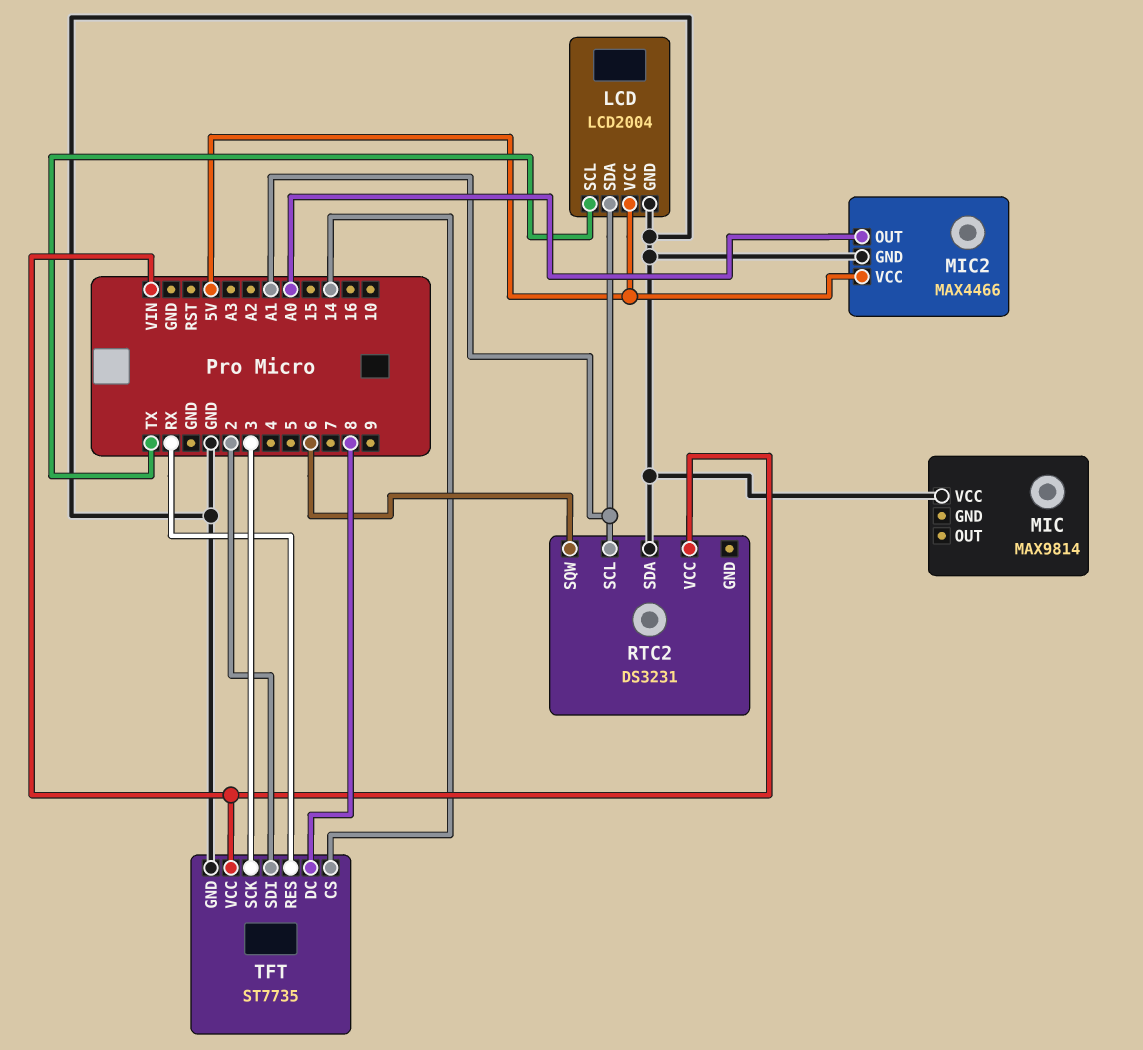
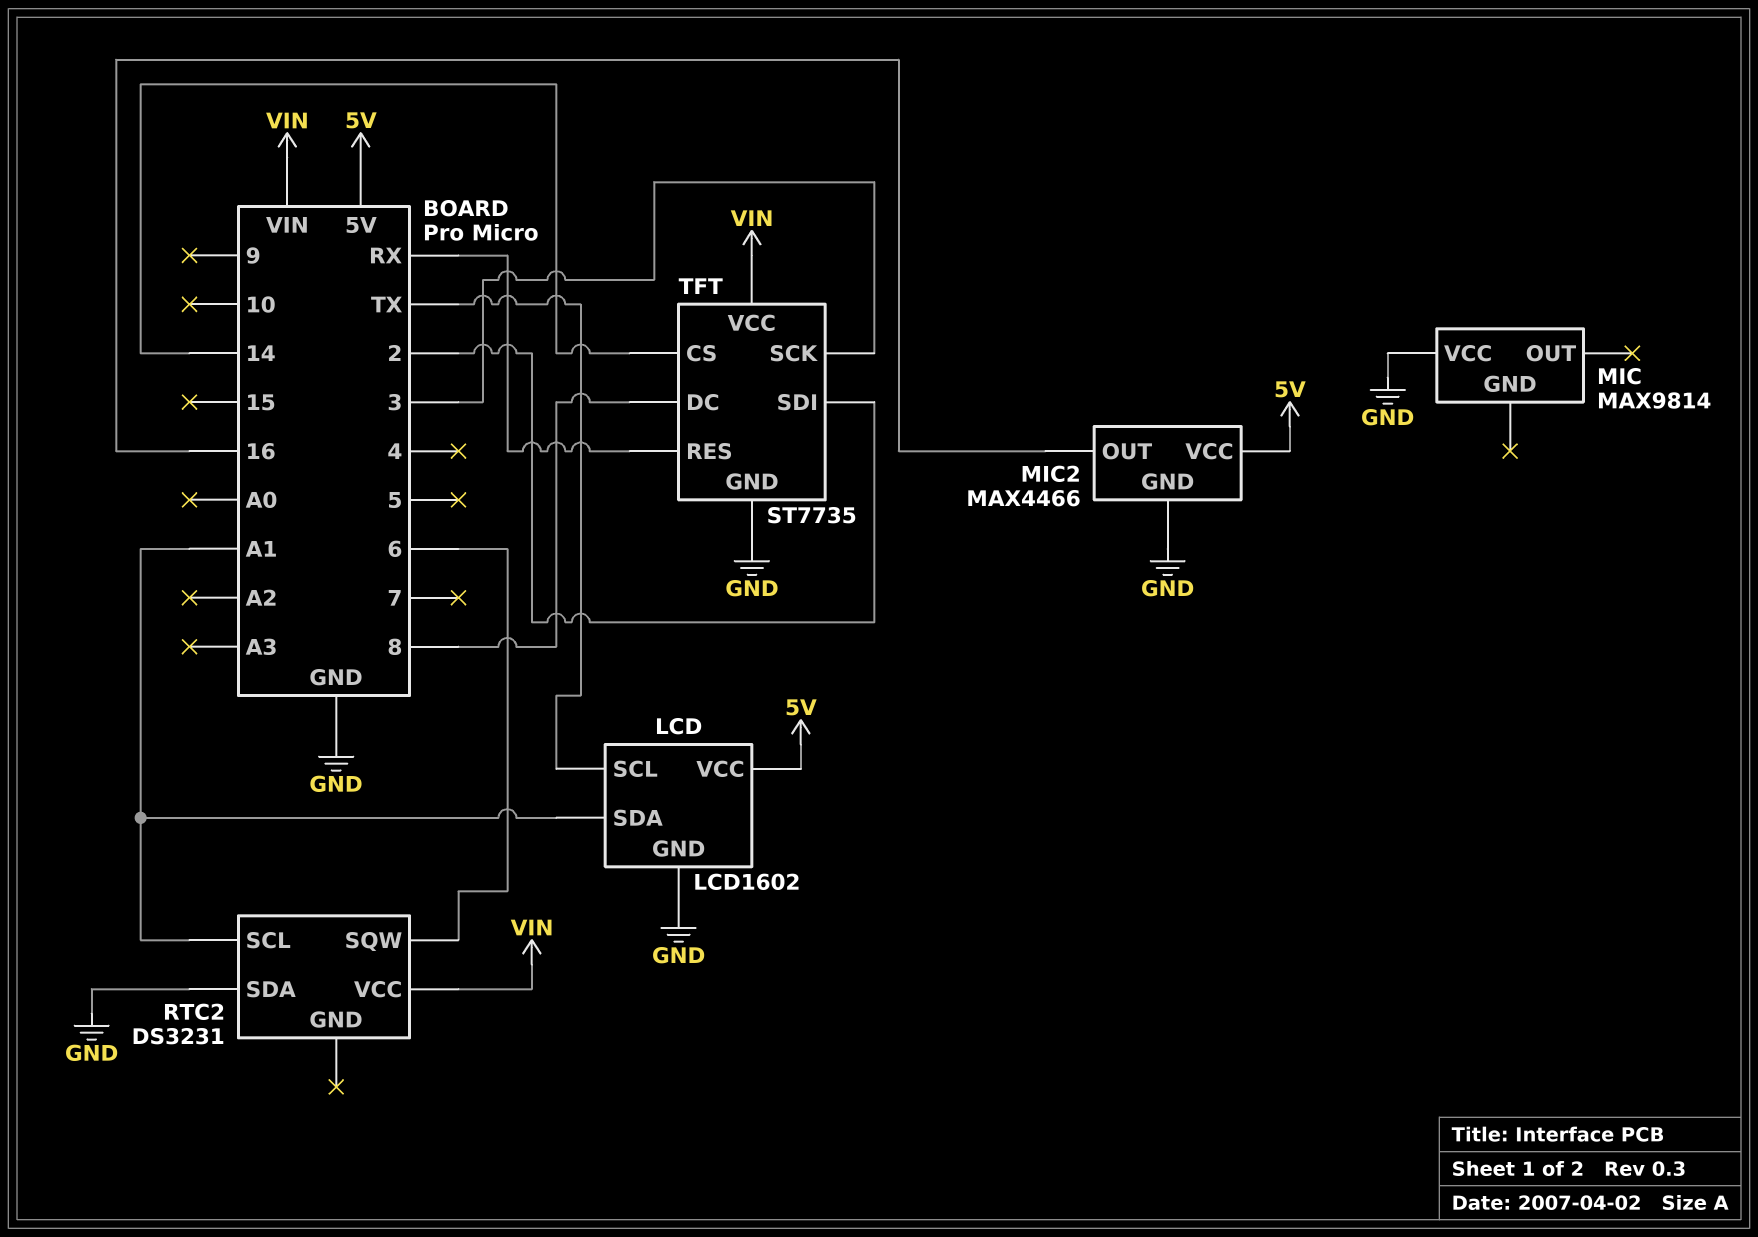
LCD: LCD2004 -> LCD1602
MIC2 pin OUT: A0 -> 16

